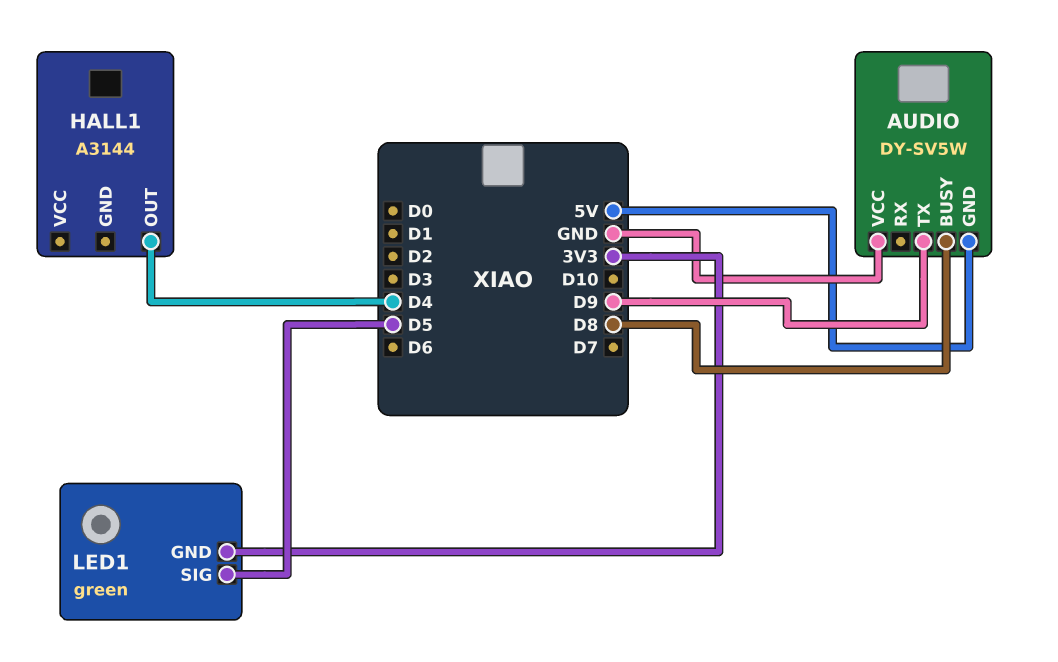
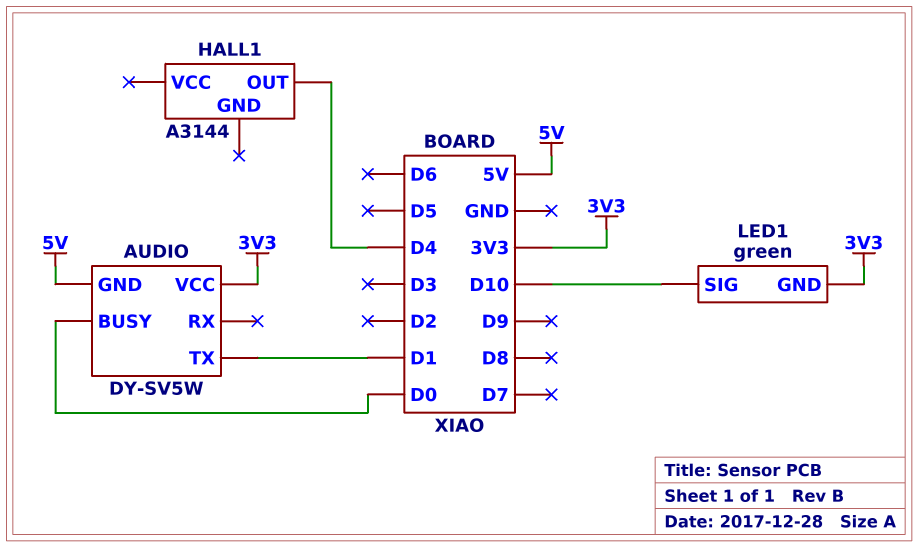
AUDIO pin BUSY: D8 -> D0
AUDIO pin TX: D9 -> D1
AUDIO pin VCC: GND -> 3V3
LED1 pin SIG: D5 -> D10

